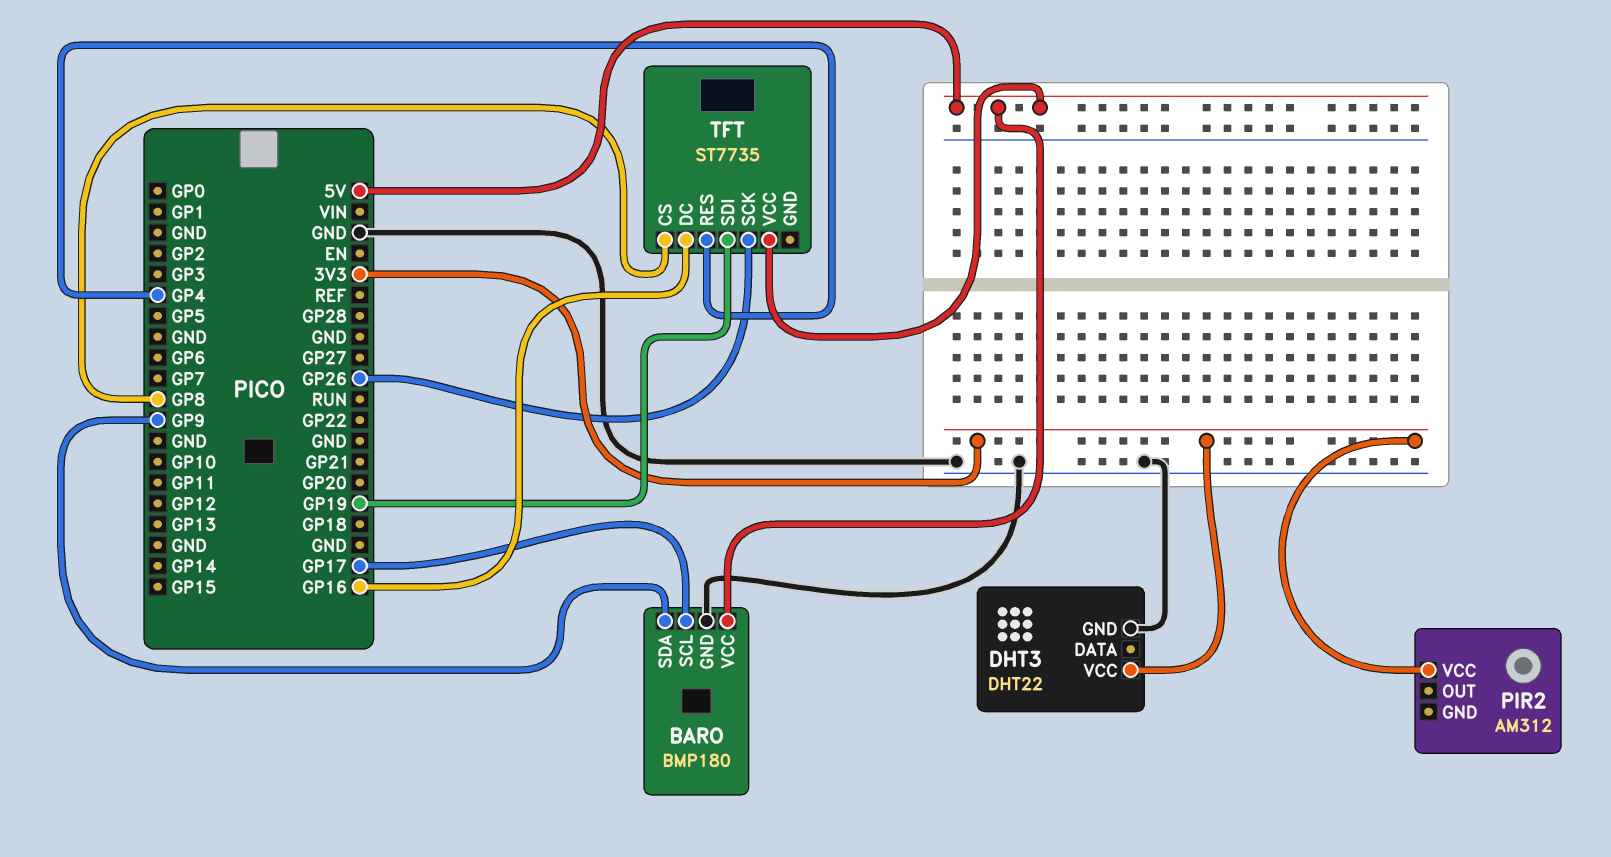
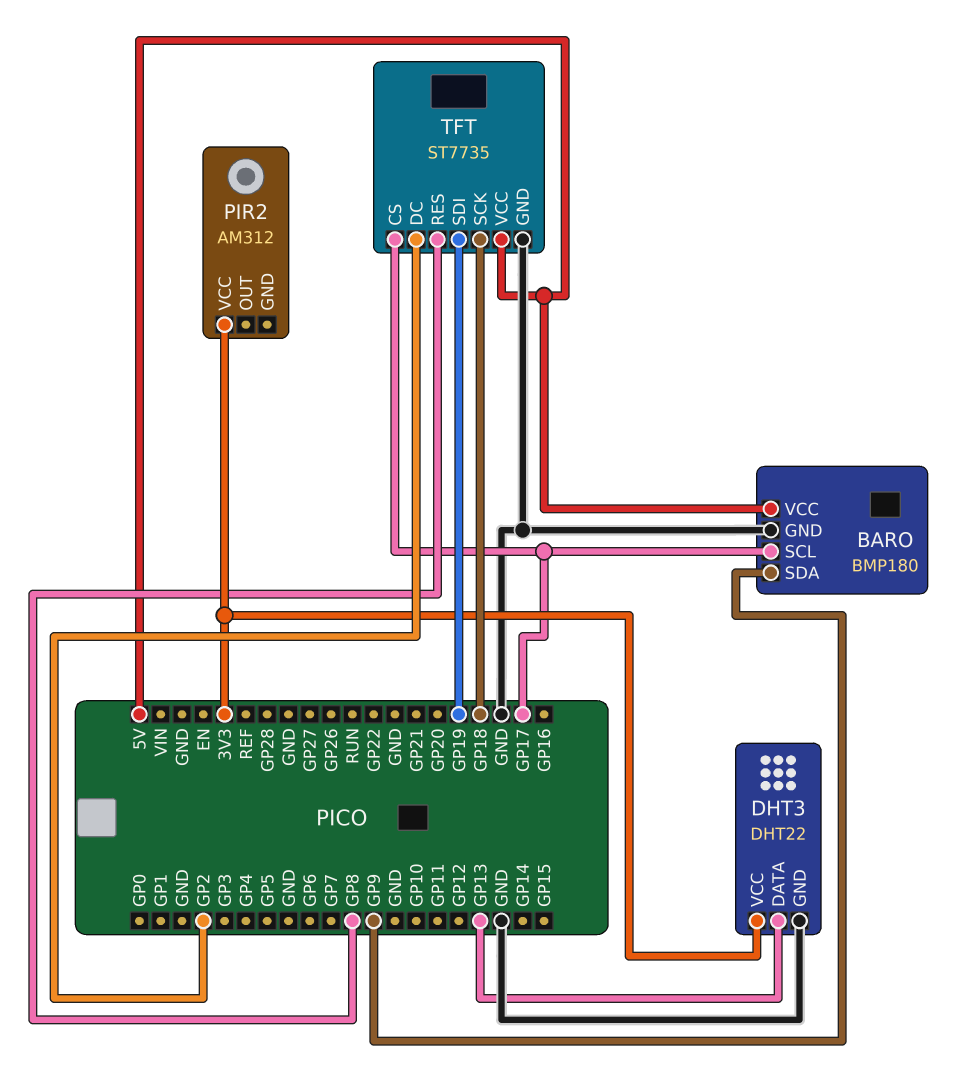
DHT3 pin DATA: none -> GP13
TFT pin CS: GP8 -> GP17
TFT pin DC: GP16 -> GP2
TFT pin GND: none -> GND
TFT pin RES: GP4 -> GP8
TFT pin SCK: GP26 -> GP18

